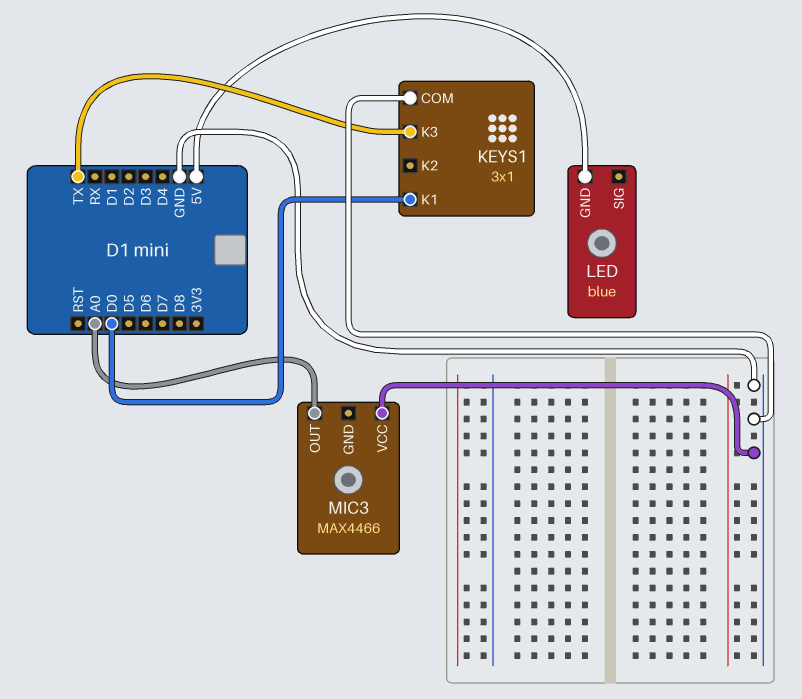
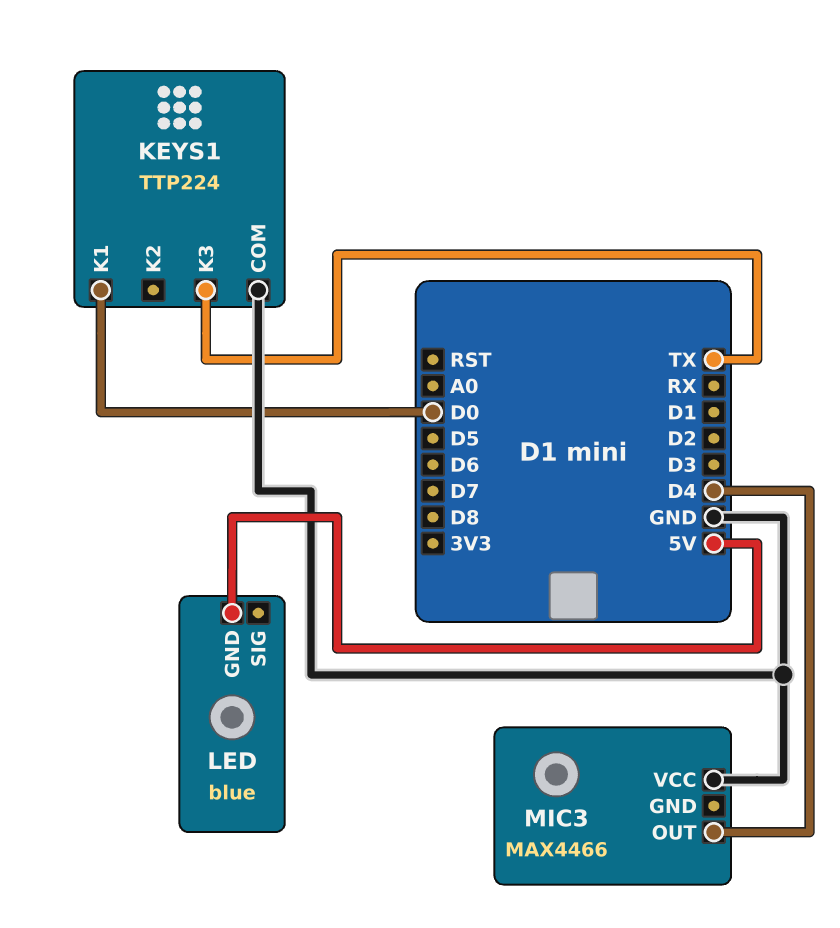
KEYS1: 3x1 -> TTP224
MIC3 pin OUT: A0 -> D4

